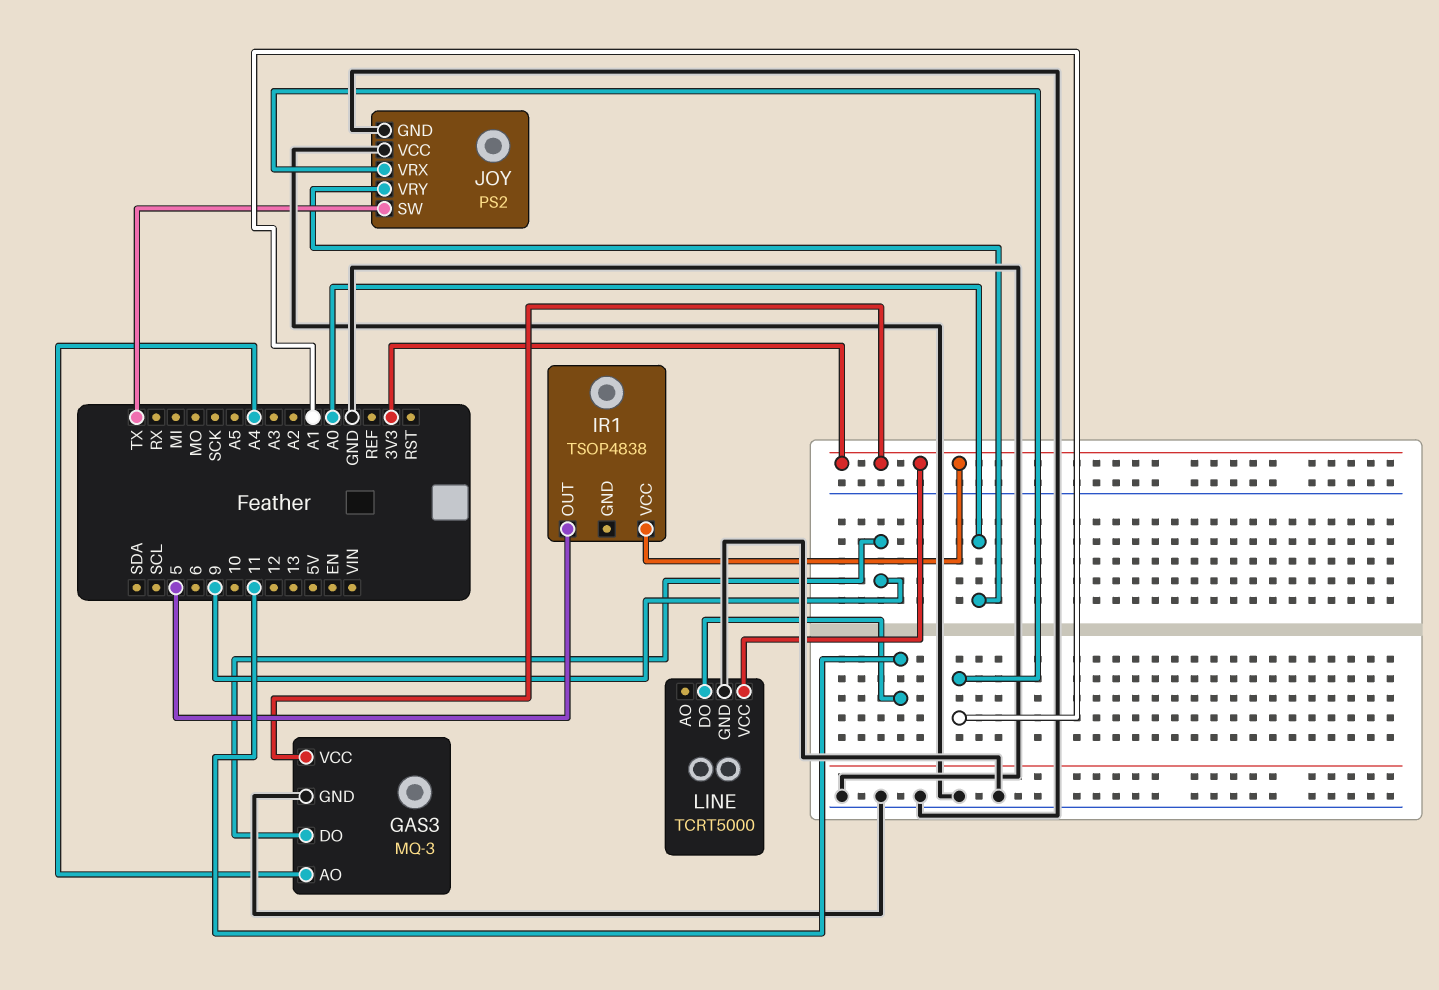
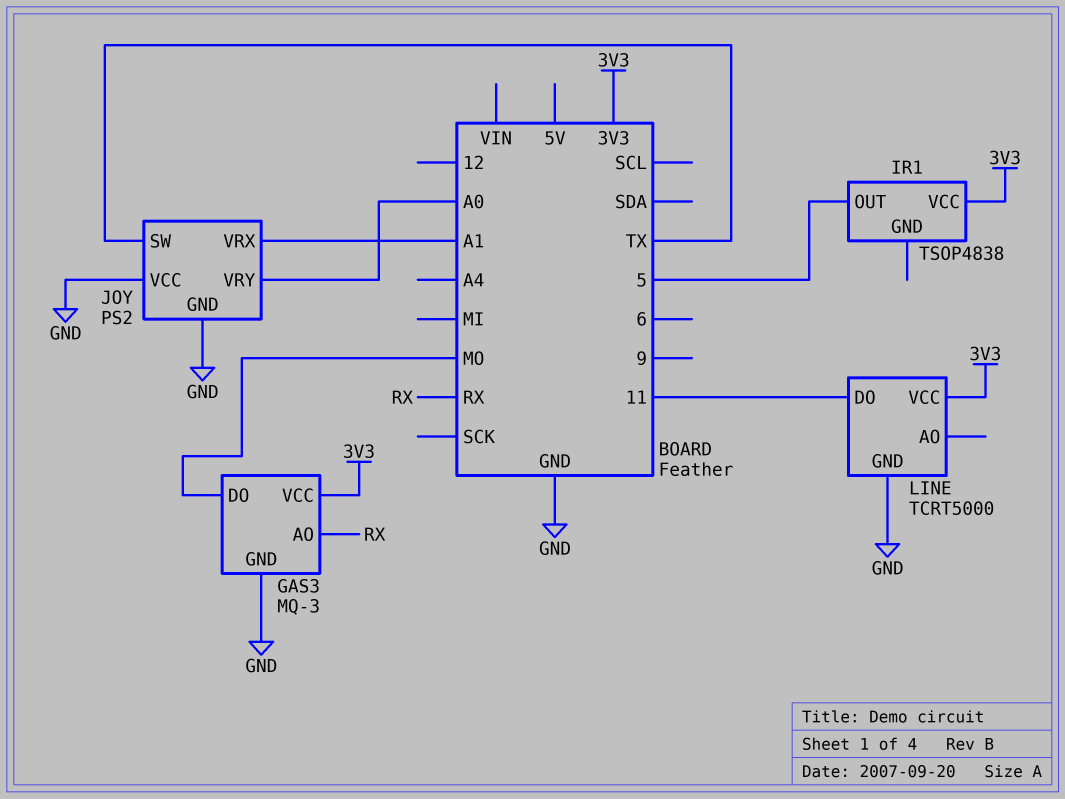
GAS3 pin AO: A4 -> RX
GAS3 pin DO: 9 -> MO

